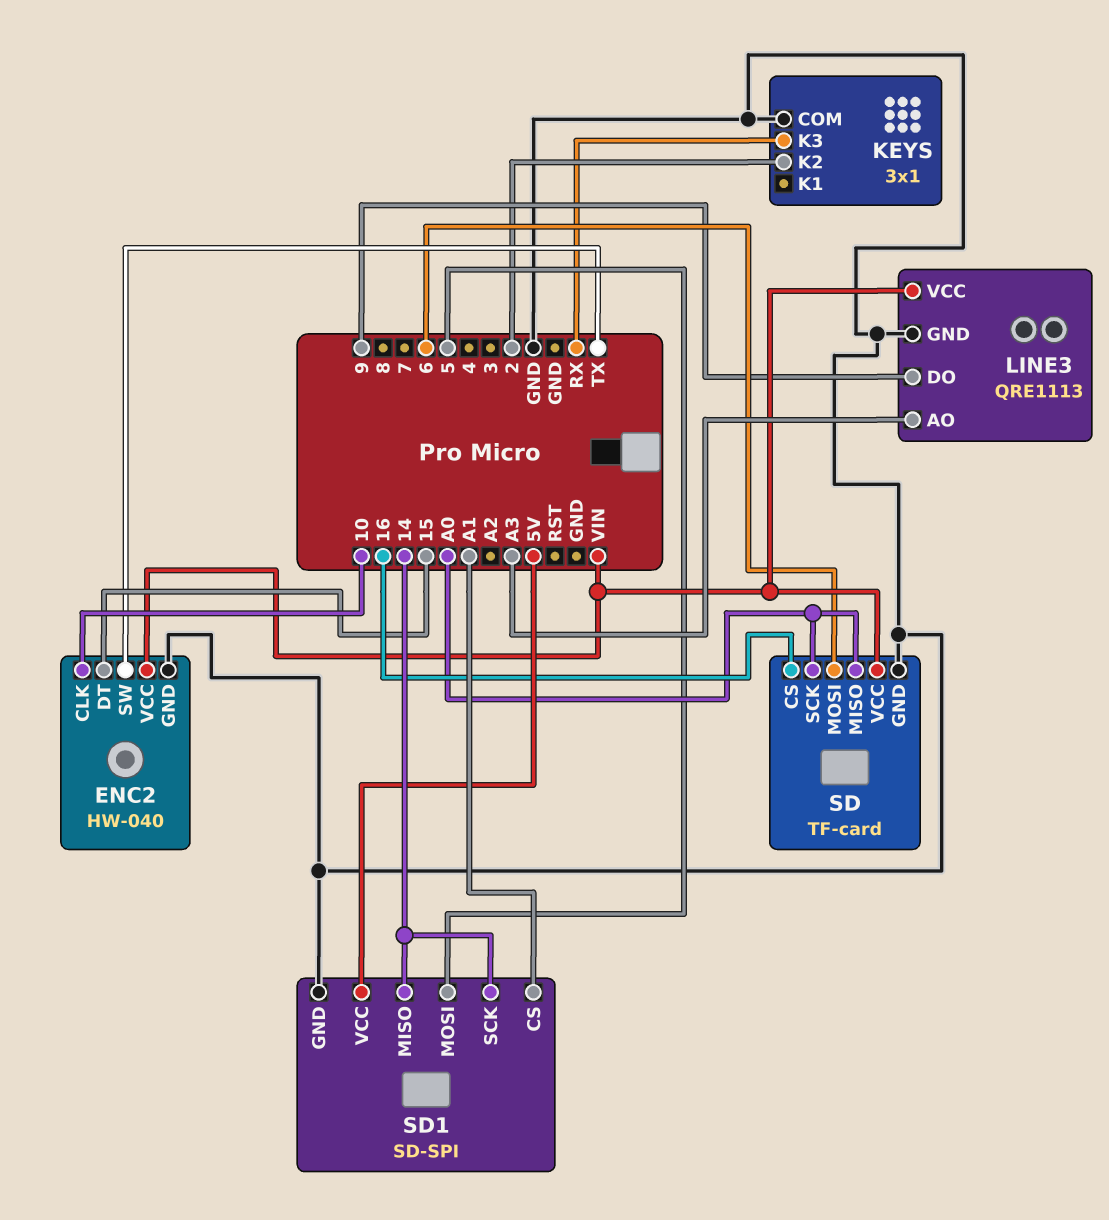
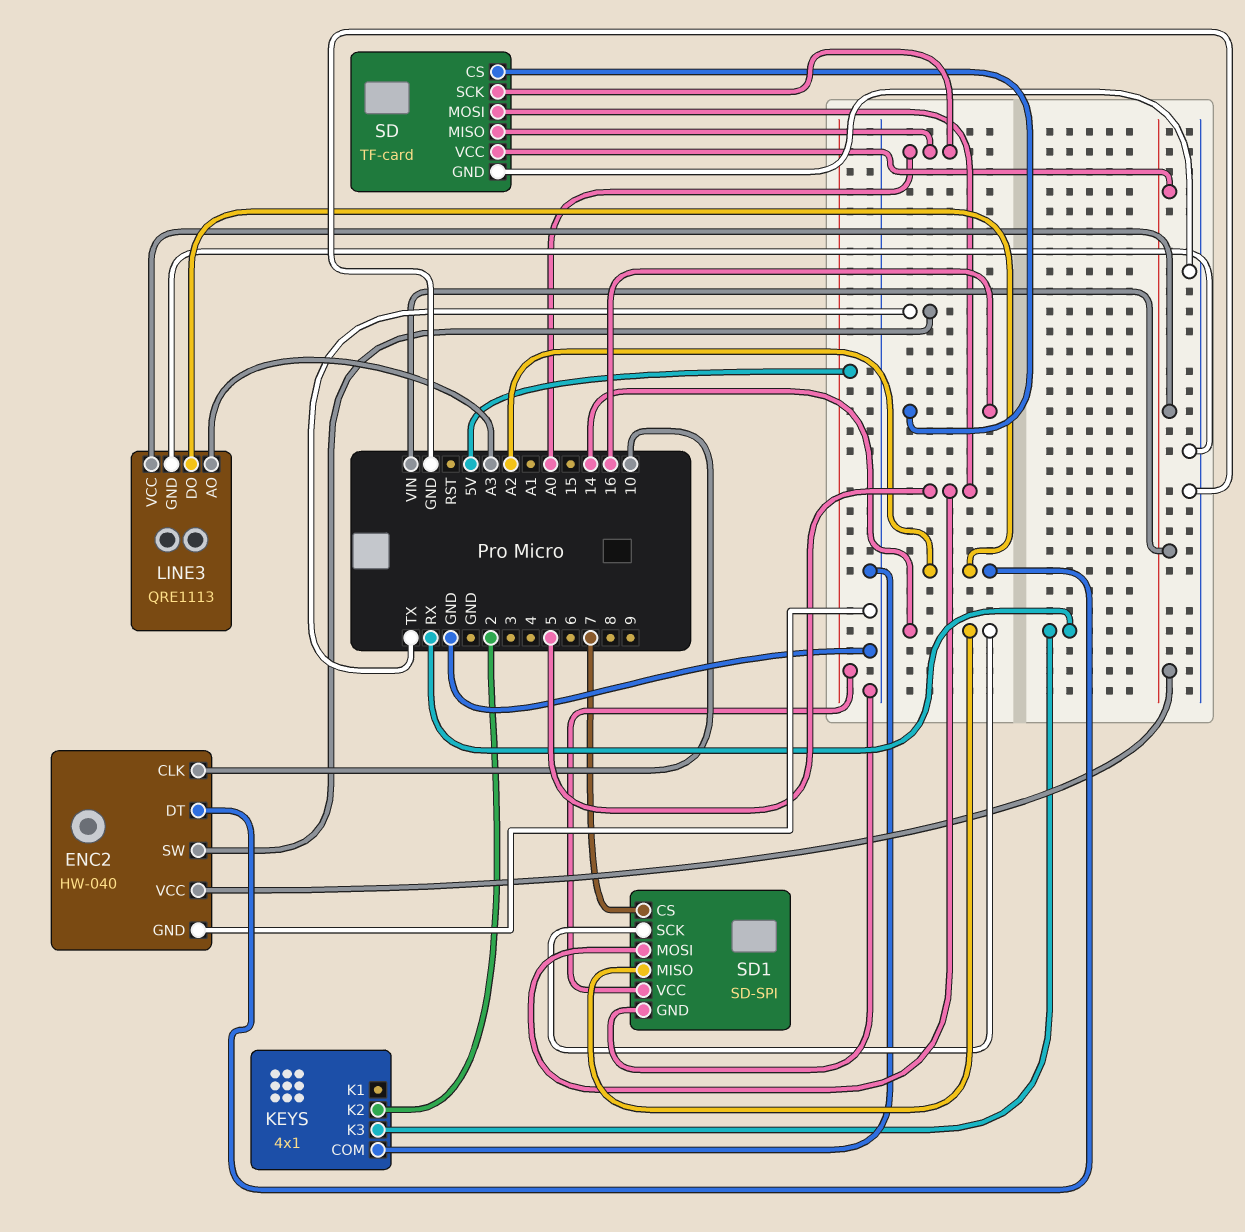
ENC2 pin DT: 15 -> A2
KEYS: 3x1 -> 4x1
LINE3 pin DO: 9 -> A2
SD pin MOSI: 6 -> 5
SD1 pin CS: A1 -> 7

